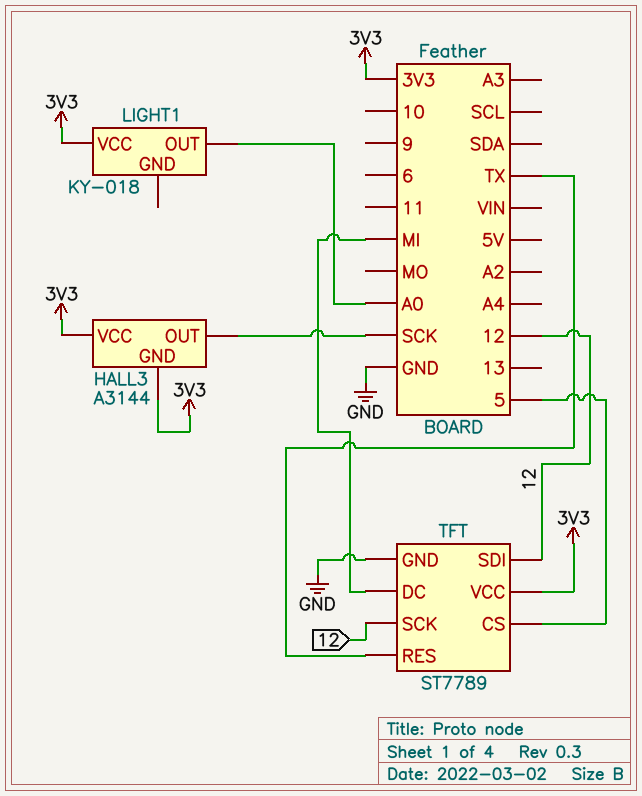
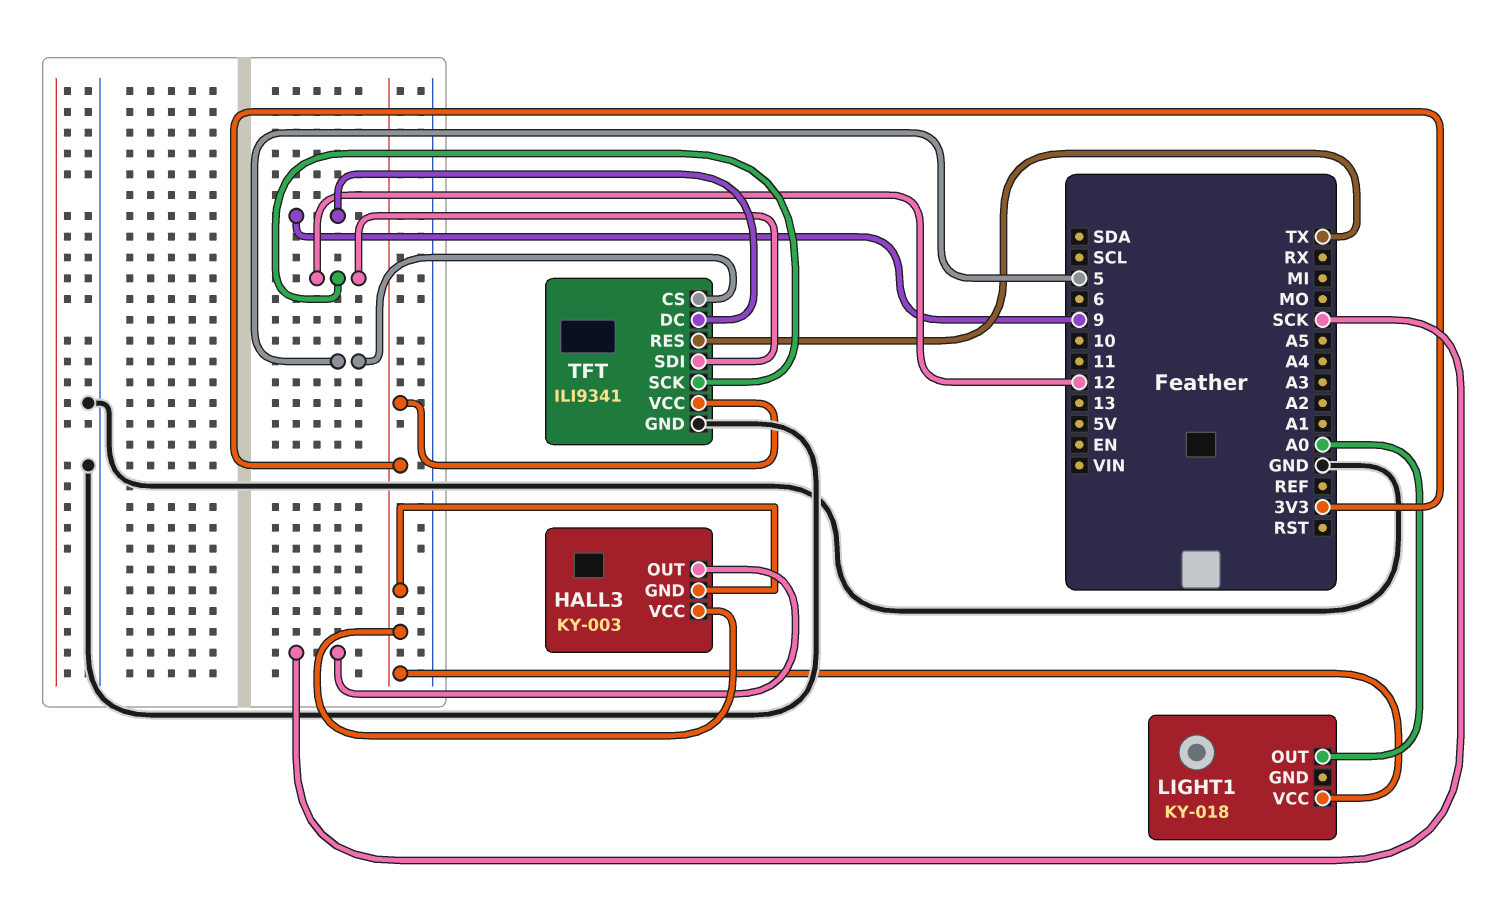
HALL3: A3144 -> KY-003
TFT: ST7789 -> ILI9341
TFT pin DC: MI -> 9

